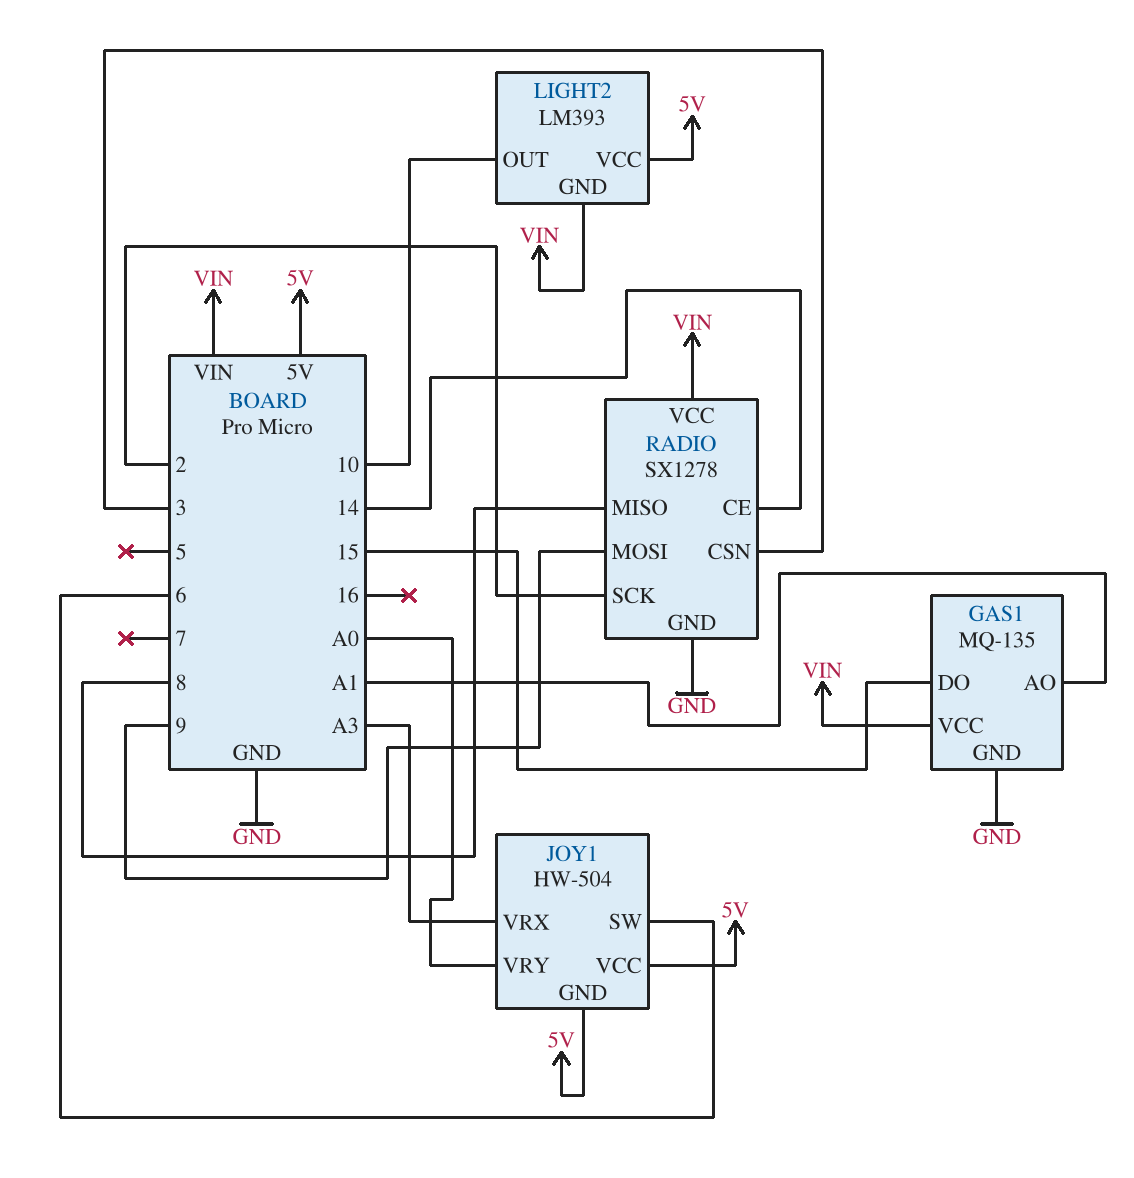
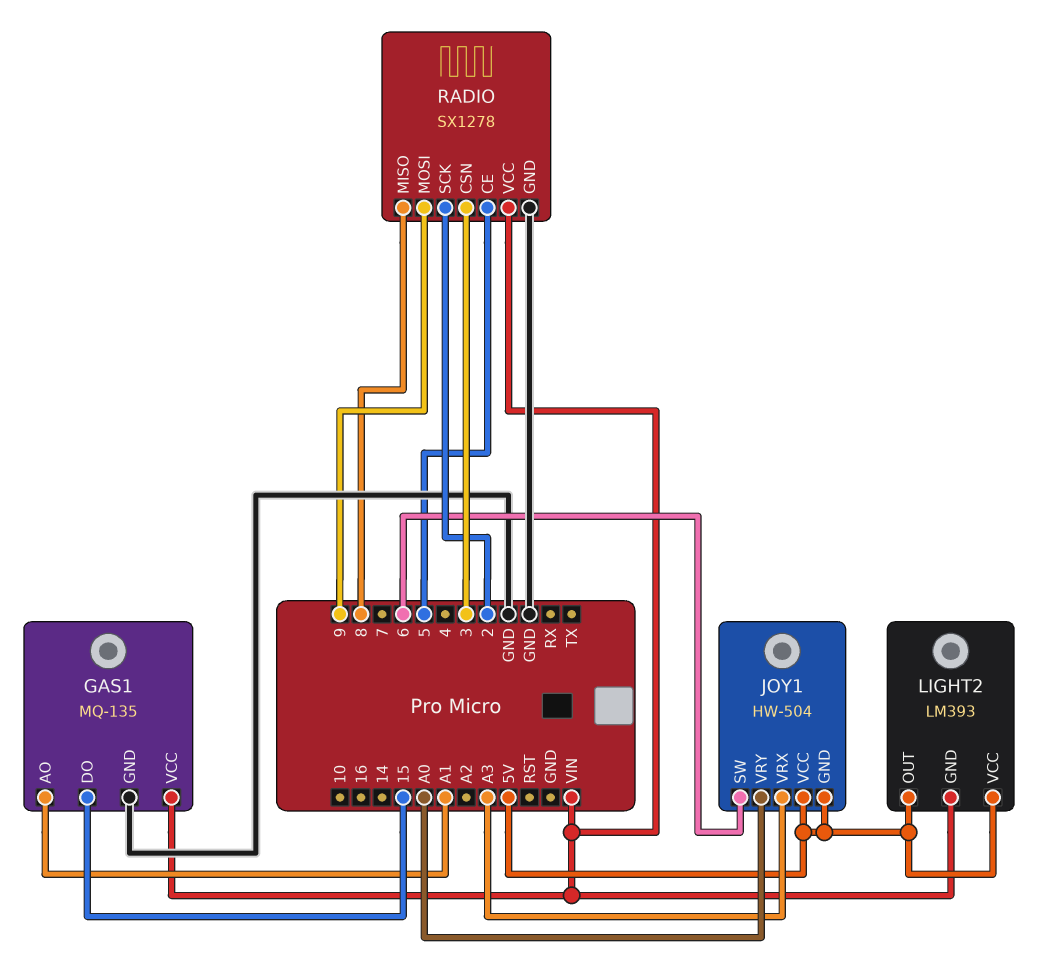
LIGHT2 pin OUT: 10 -> 5V
RADIO pin CE: 14 -> 5

